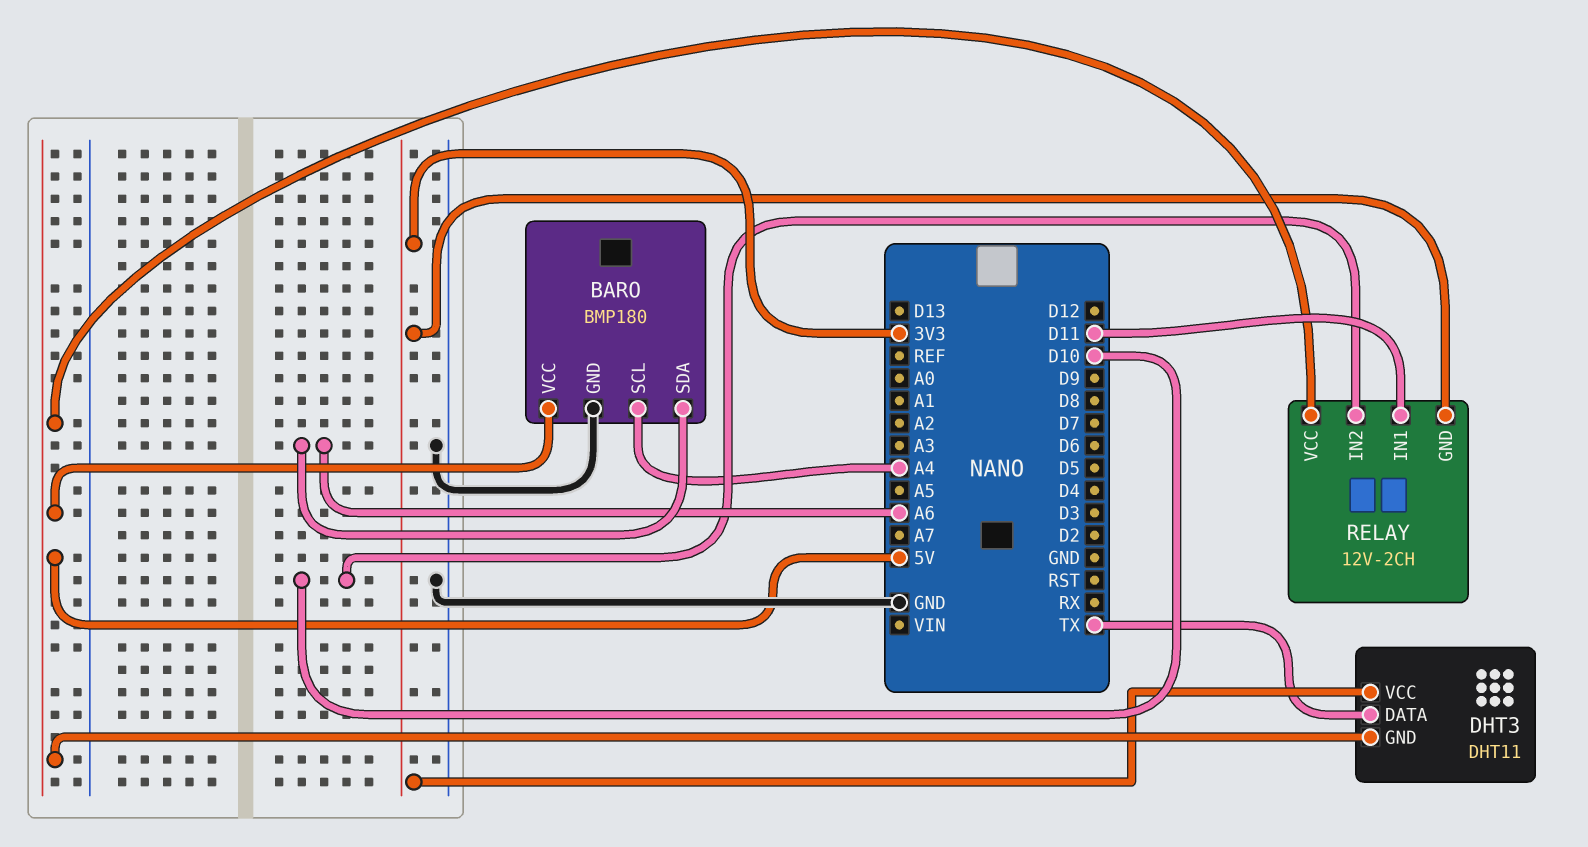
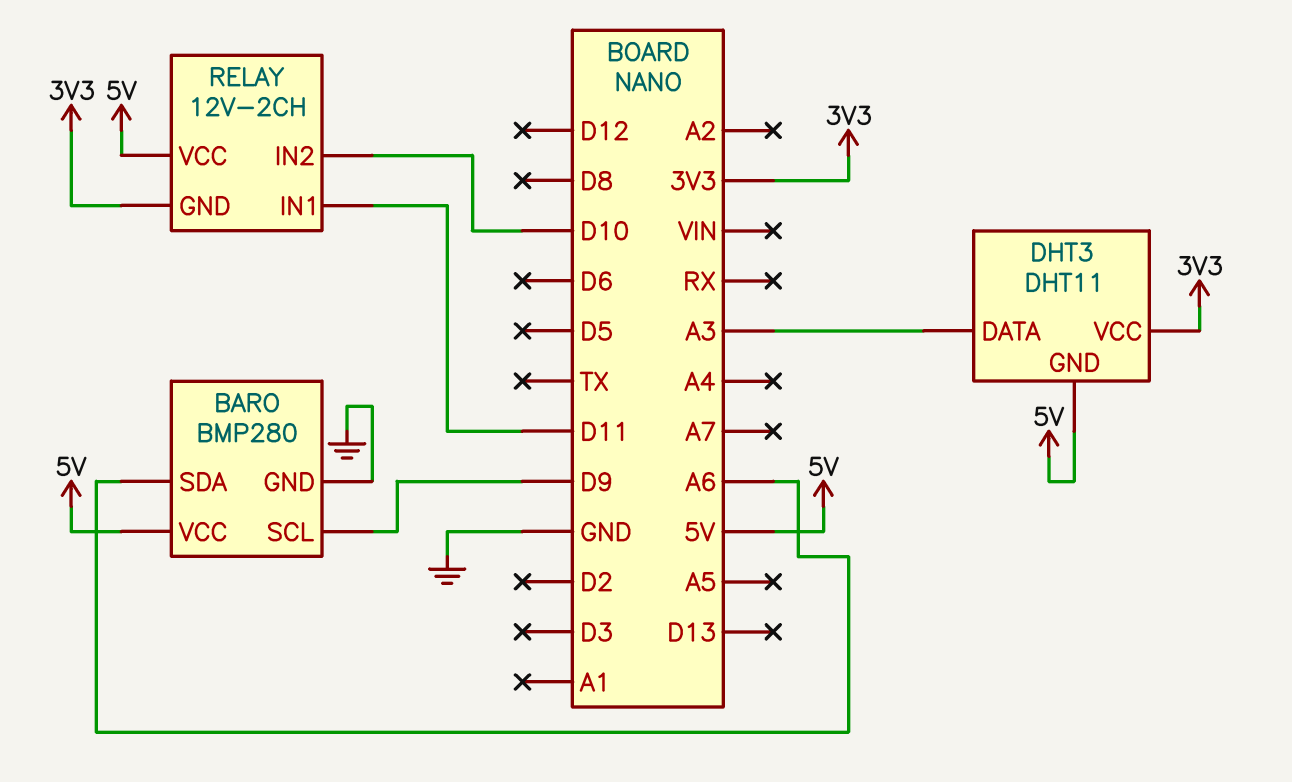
BARO: BMP180 -> BMP280
BARO pin SCL: A4 -> D9
DHT3 pin DATA: TX -> A3

